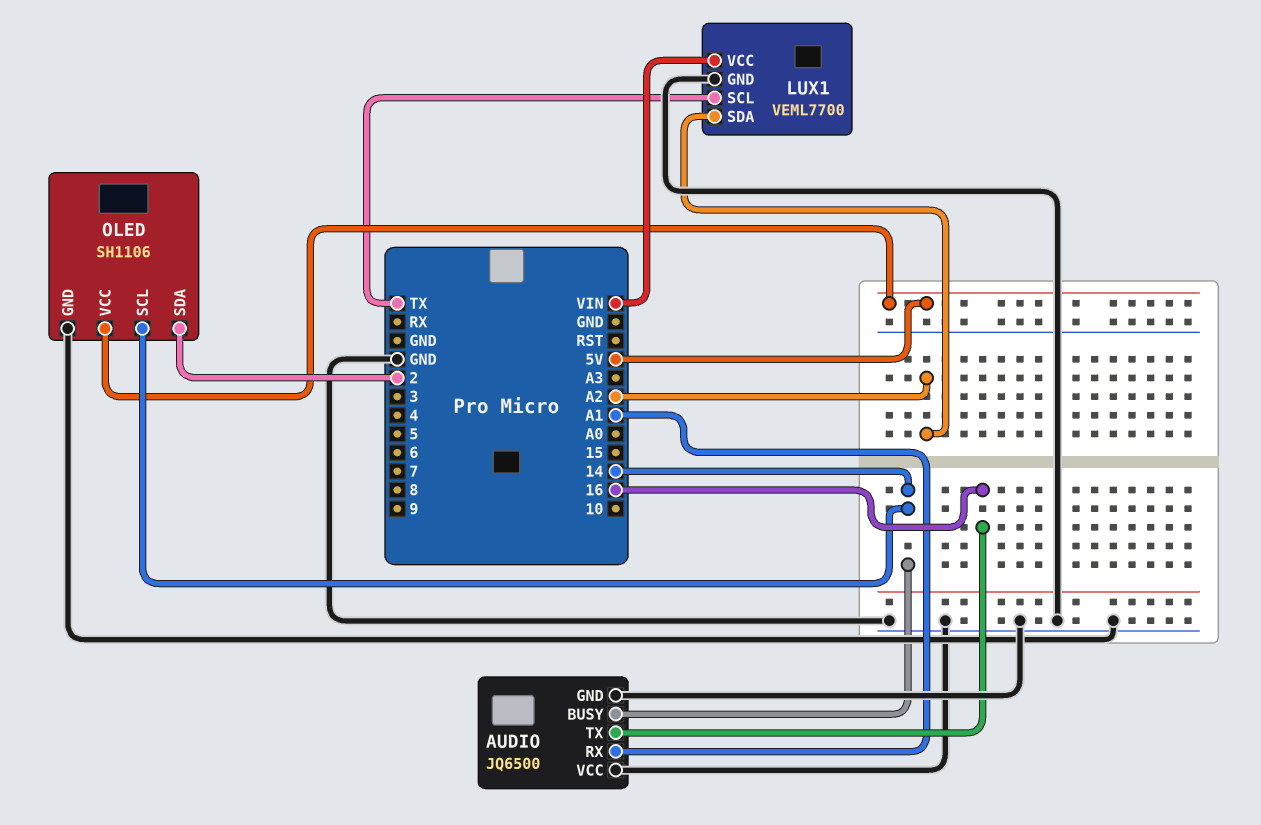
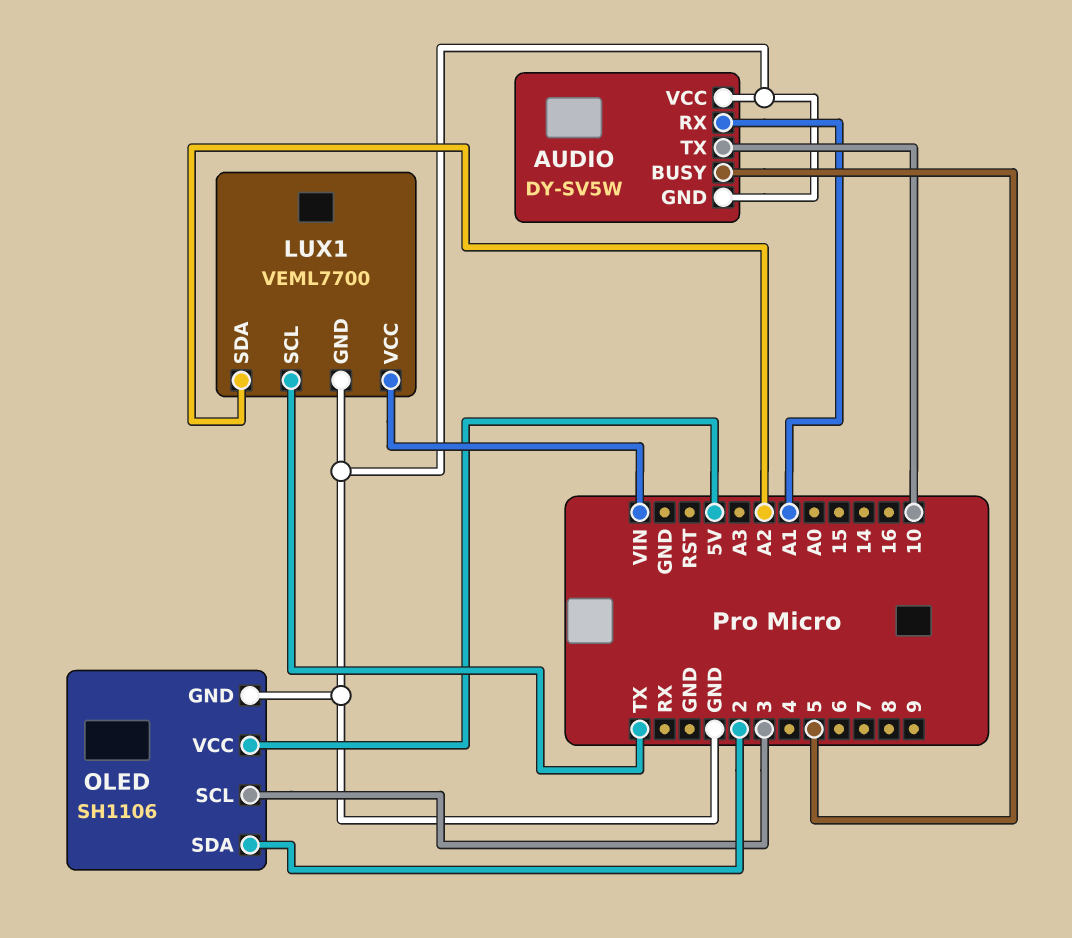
AUDIO: JQ6500 -> DY-SV5W
AUDIO pin BUSY: 14 -> 5
AUDIO pin TX: 16 -> 10
OLED pin SCL: 14 -> 3

